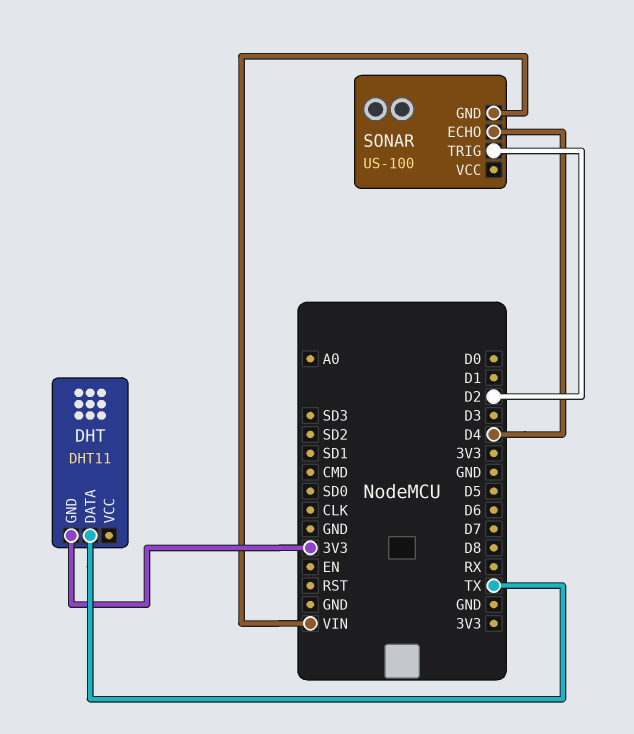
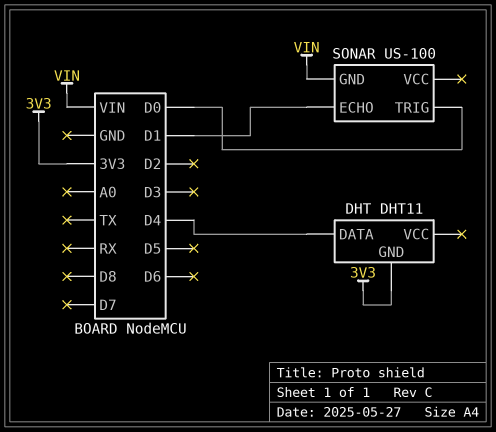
DHT pin DATA: TX -> D4
SONAR pin ECHO: D4 -> D1
SONAR pin TRIG: D2 -> D0

